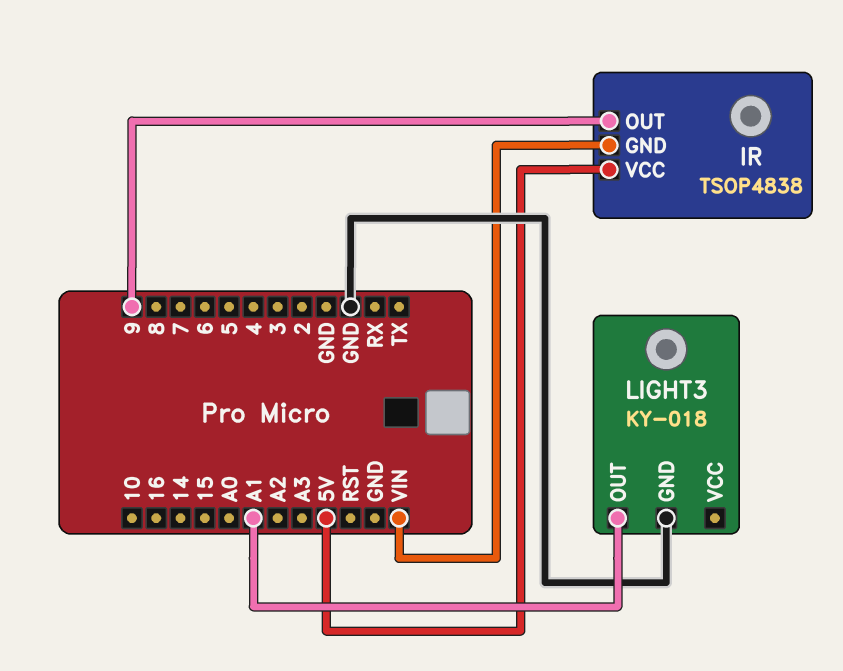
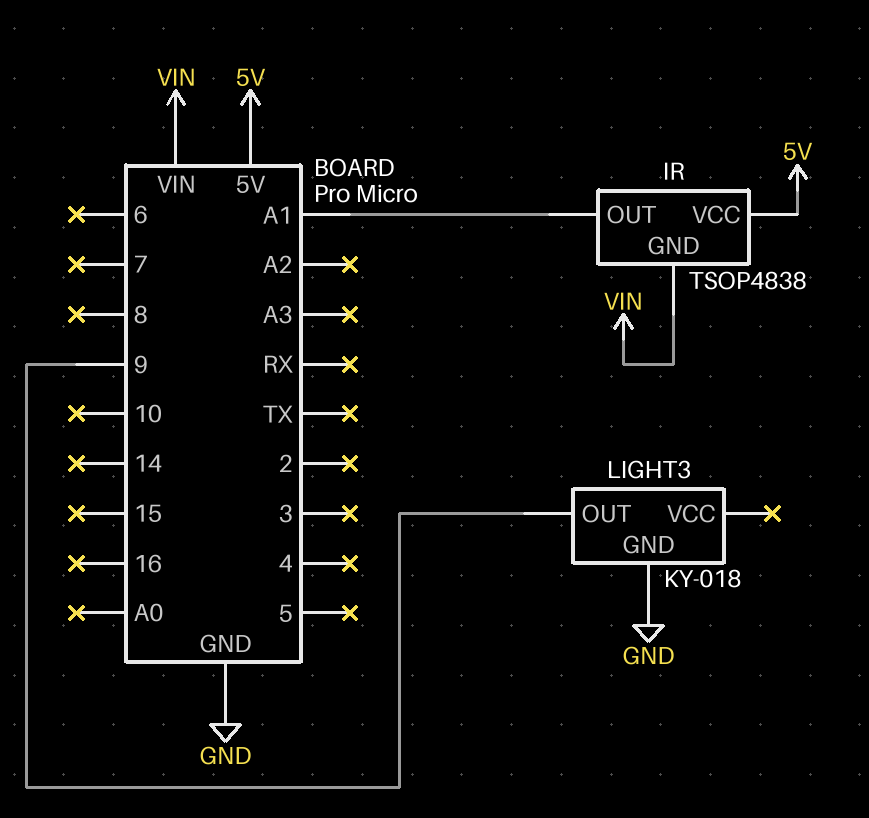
IR pin OUT: 9 -> A1
LIGHT3 pin OUT: A1 -> 9

